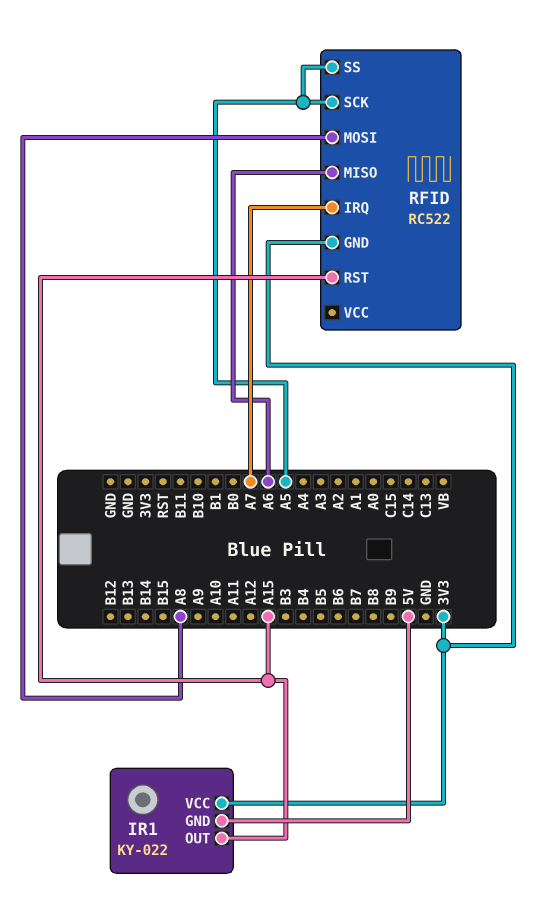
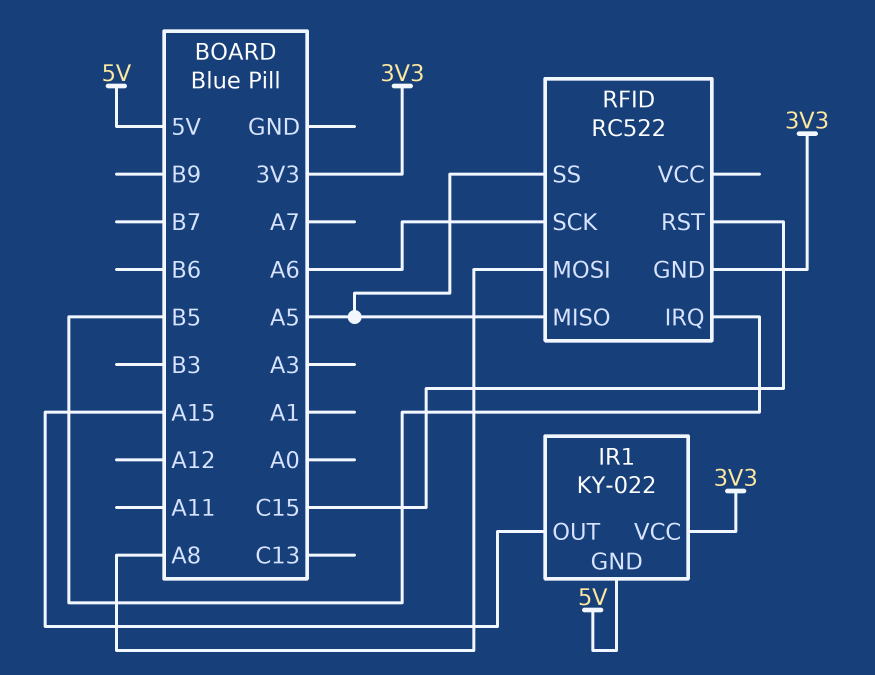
RFID pin IRQ: A7 -> B5
RFID pin MISO: A6 -> A5
RFID pin RST: A15 -> C15
RFID pin SCK: A5 -> A6

